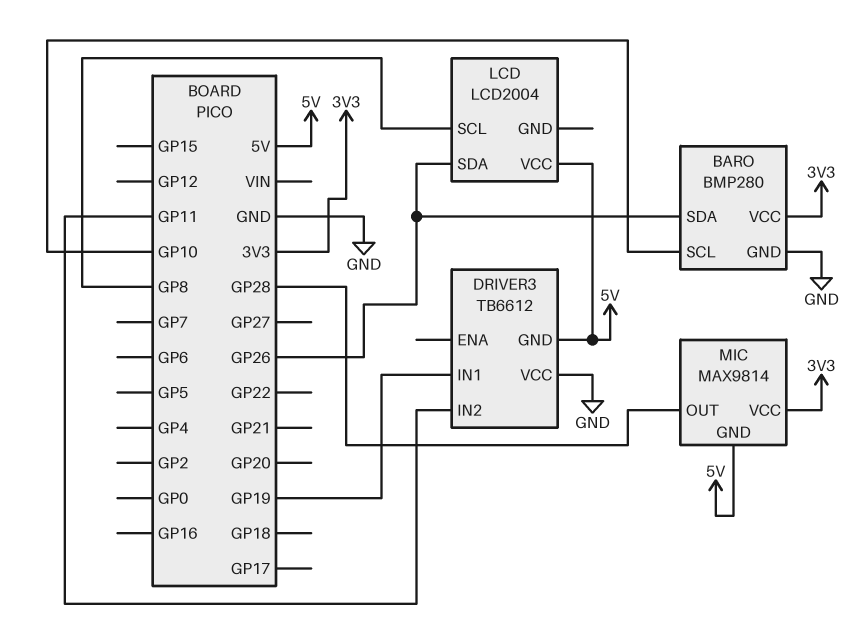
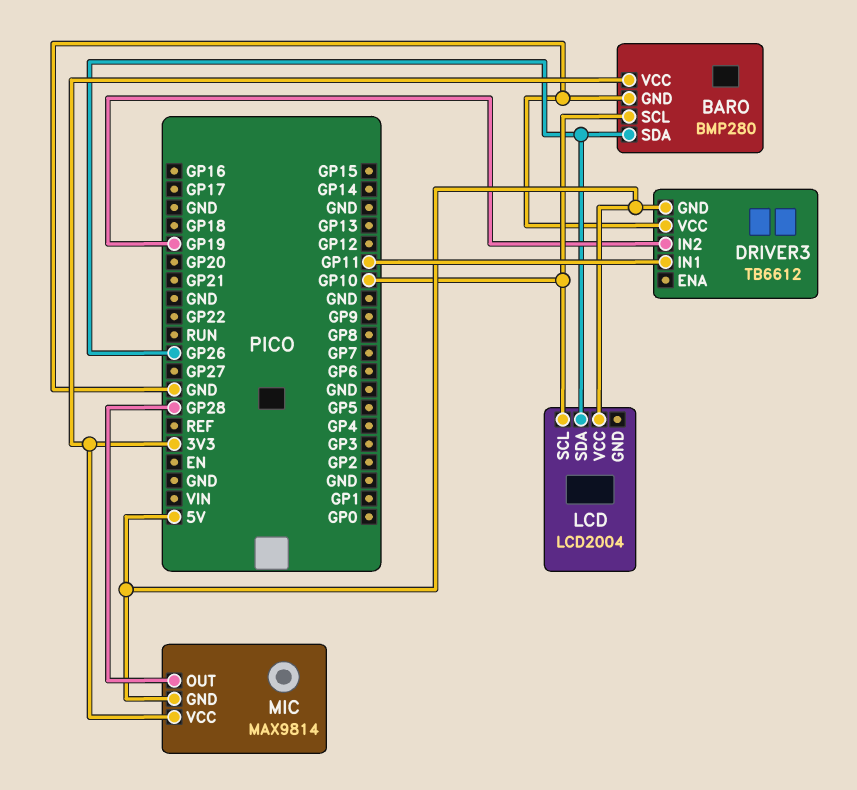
DRIVER3 pin IN1: GP19 -> GP11
DRIVER3 pin IN2: GP11 -> GP19
LCD pin SCL: GP8 -> GP10

